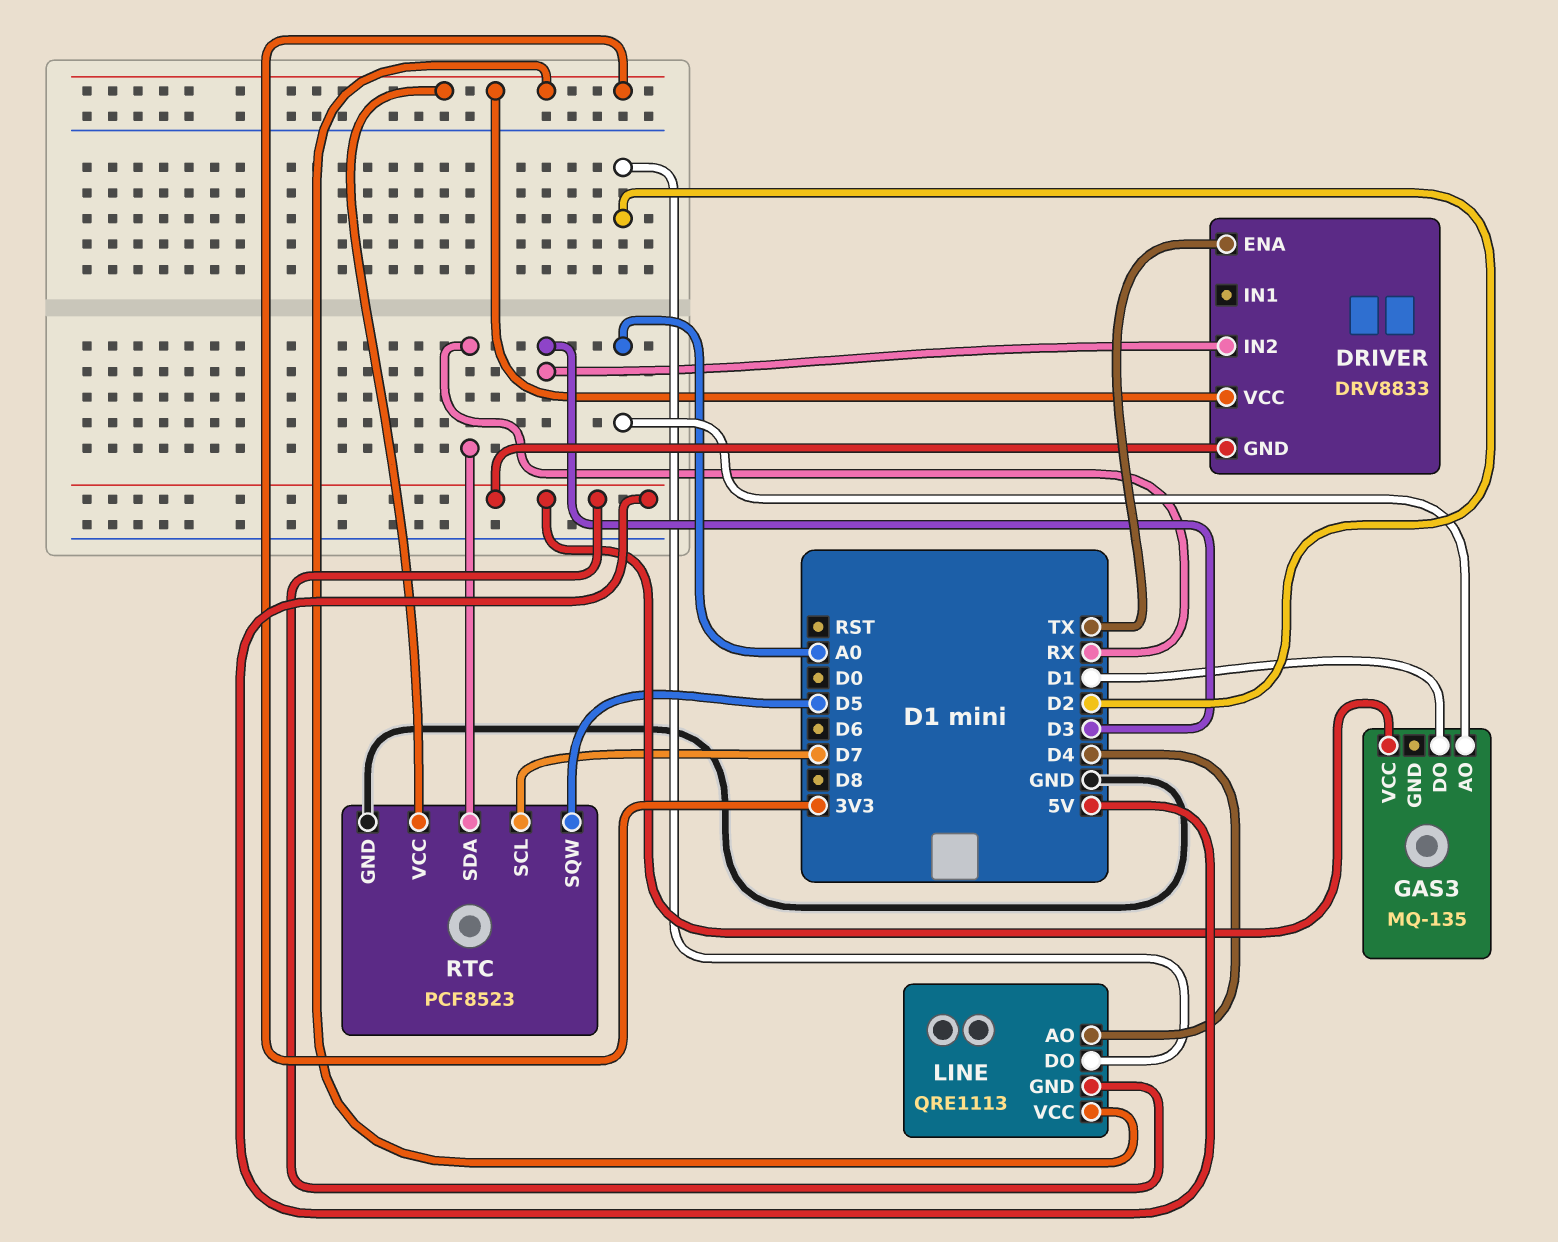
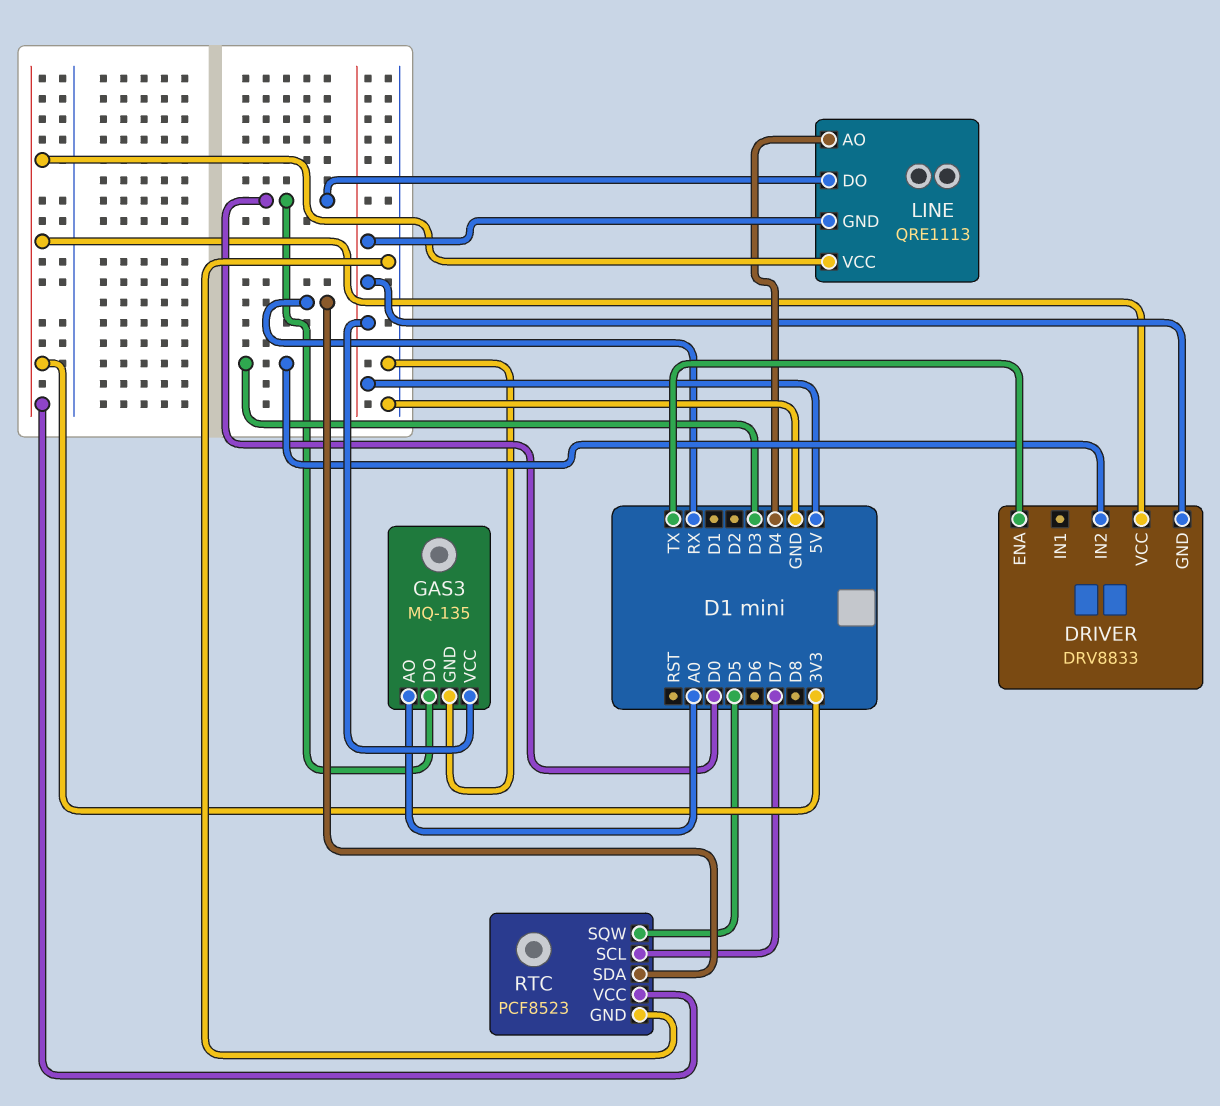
GAS3 pin DO: D1 -> D0
GAS3 pin GND: none -> GND
LINE pin DO: D2 -> D0

